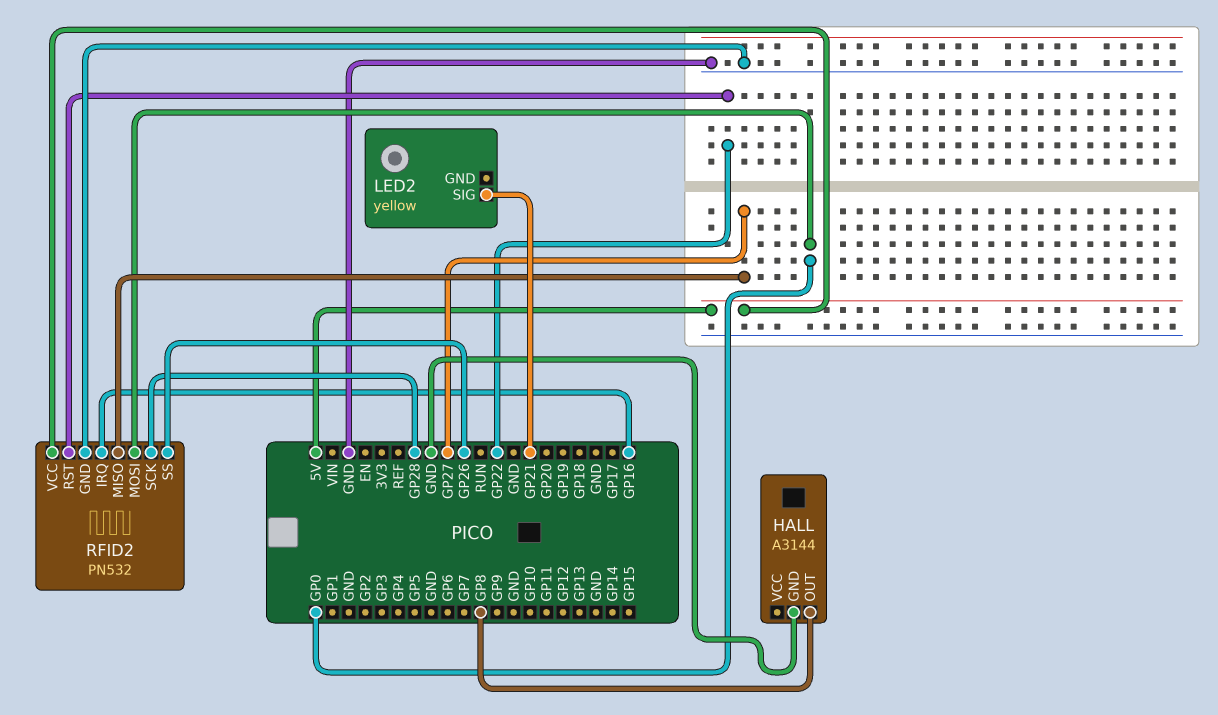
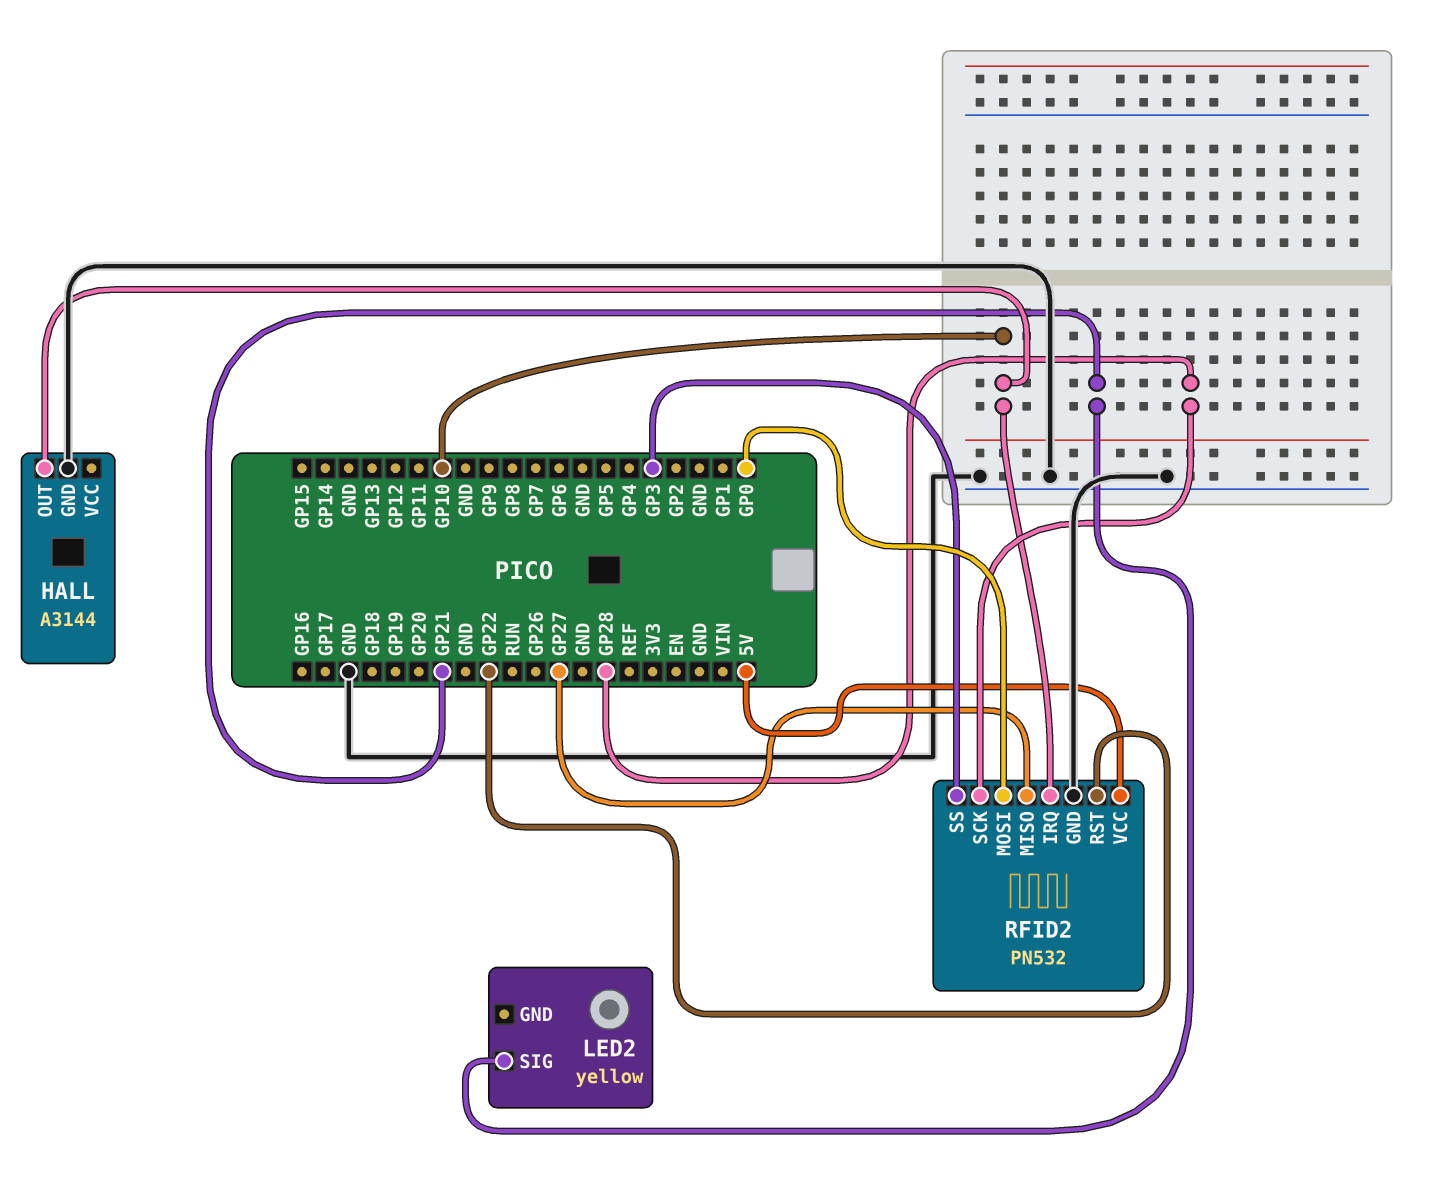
HALL pin OUT: GP8 -> GP10
RFID2 pin IRQ: GP16 -> GP10
RFID2 pin SS: GP26 -> GP3

